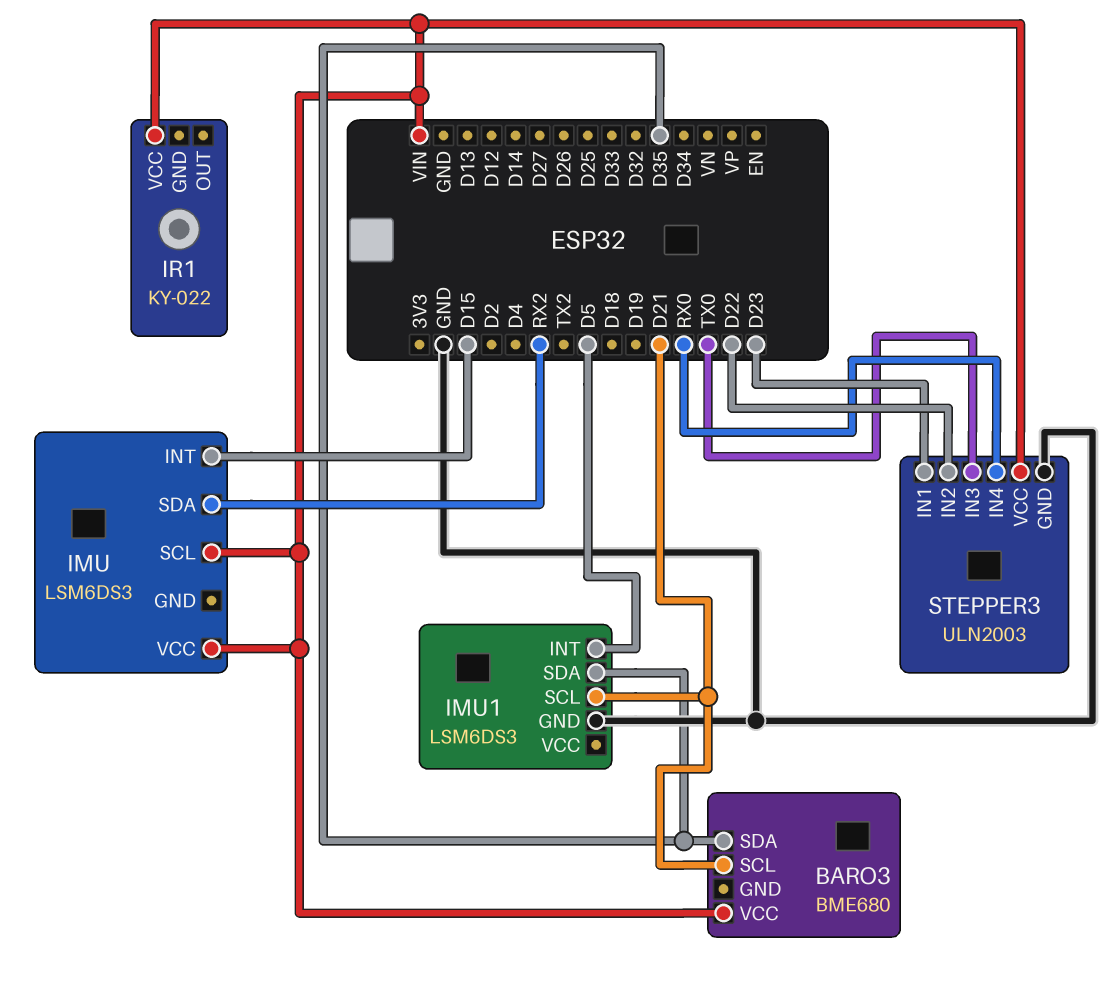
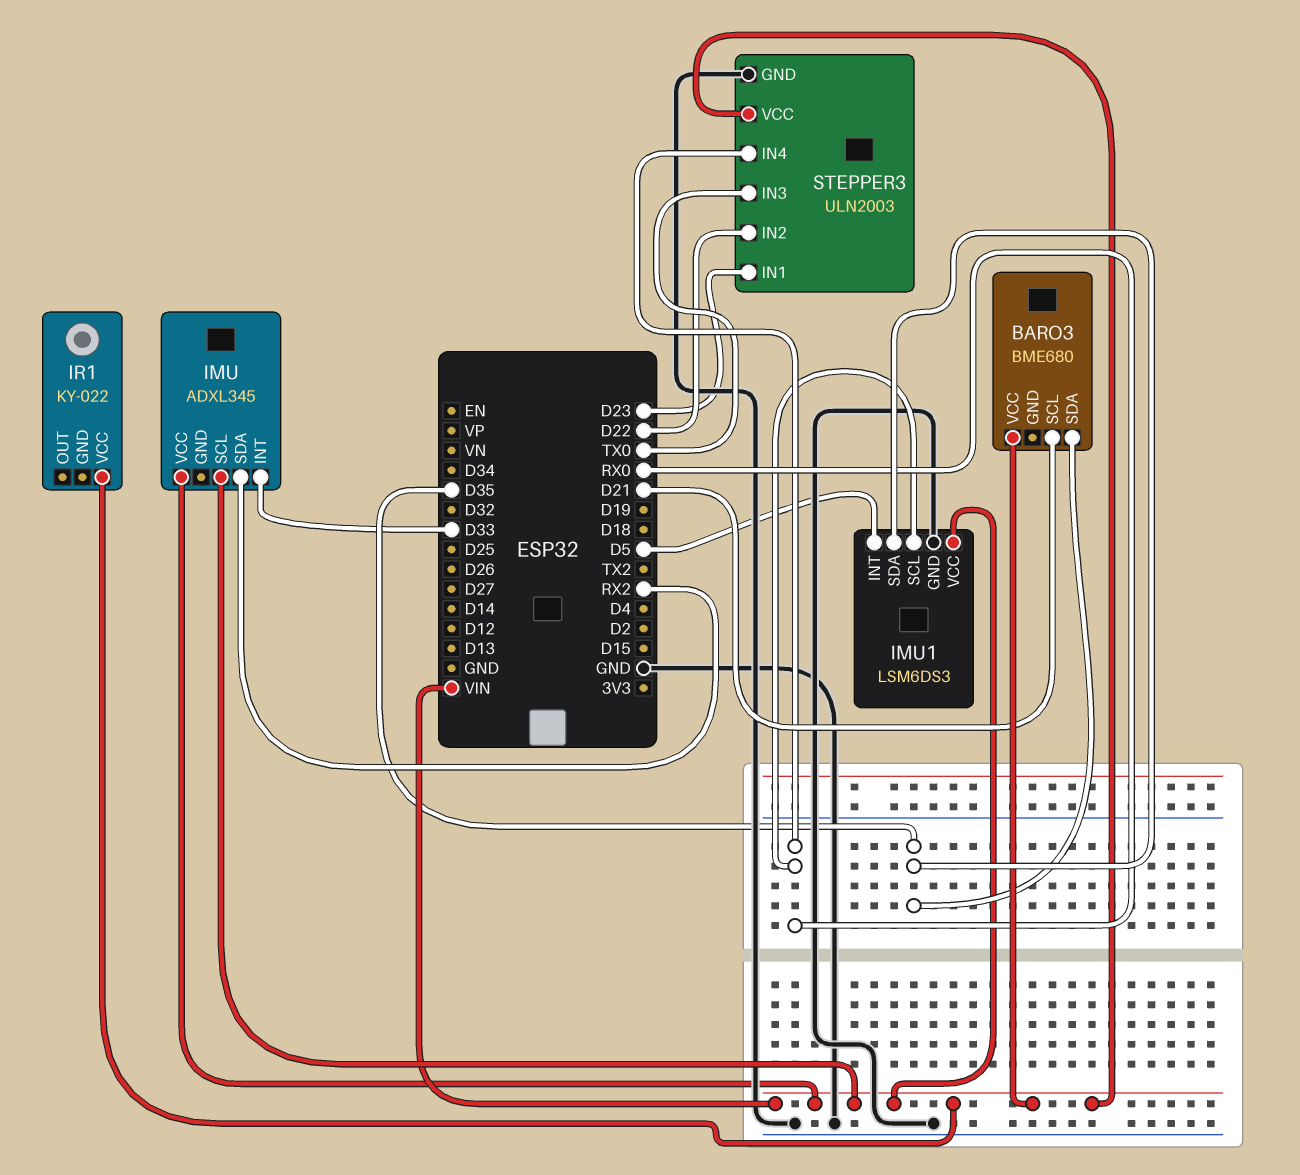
IMU: LSM6DS3 -> ADXL345
IMU pin INT: D15 -> D33
IMU1 pin SCL: D21 -> RX0
IMU1 pin VCC: none -> VIN

